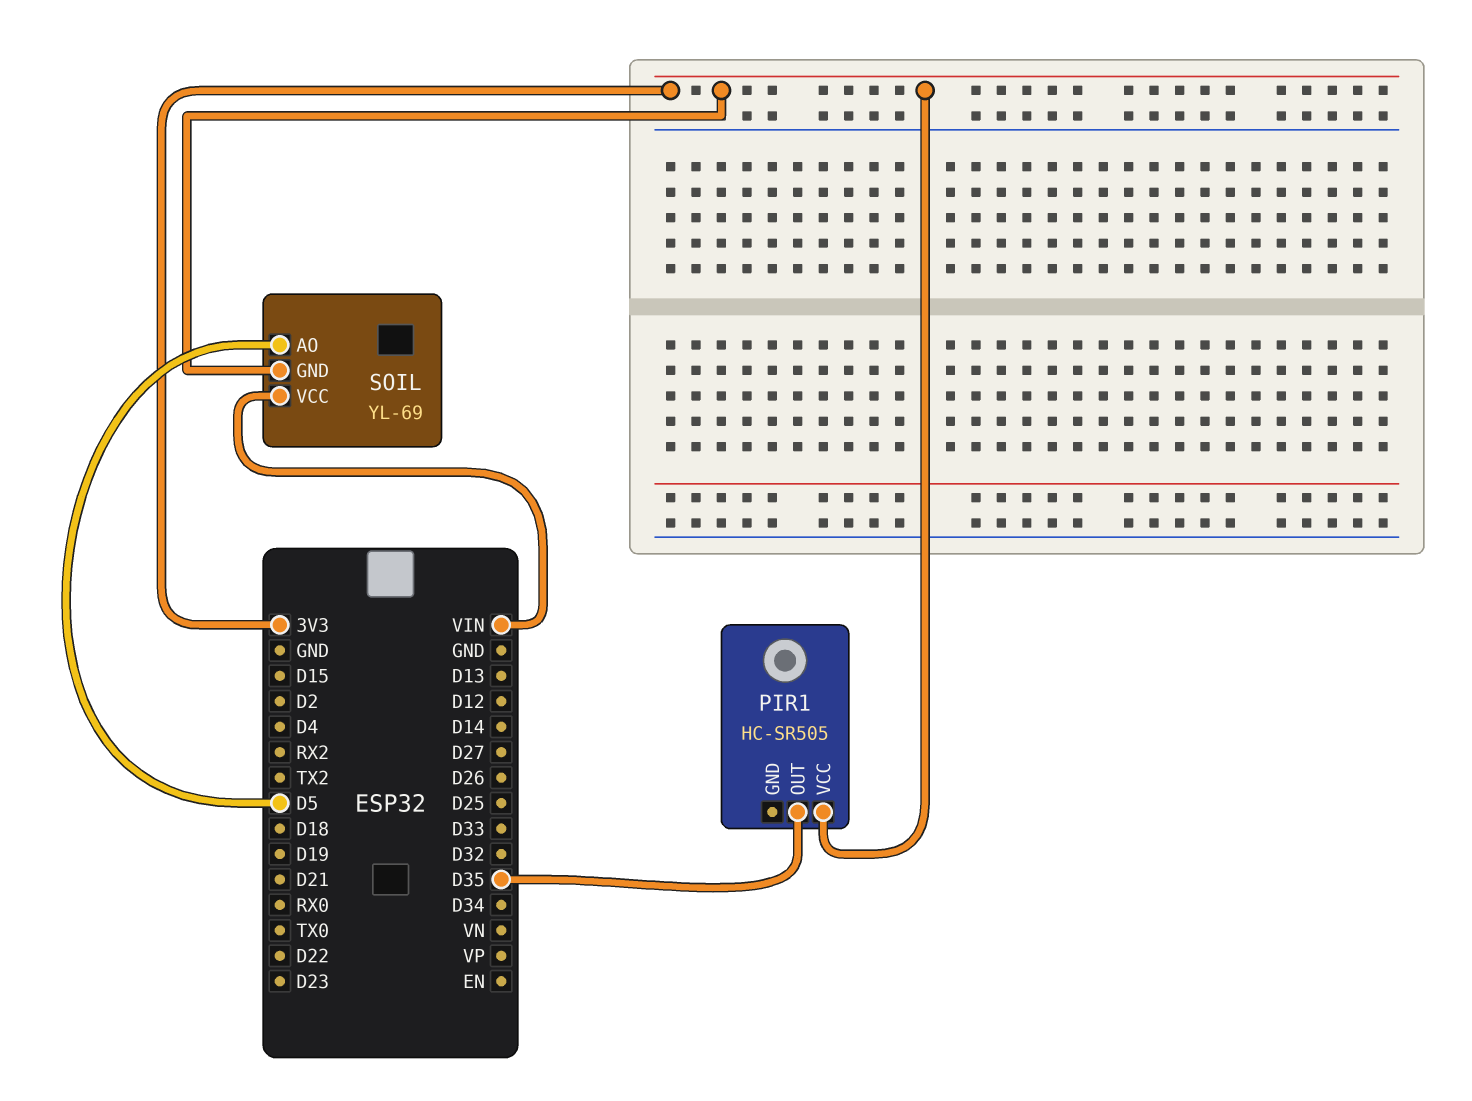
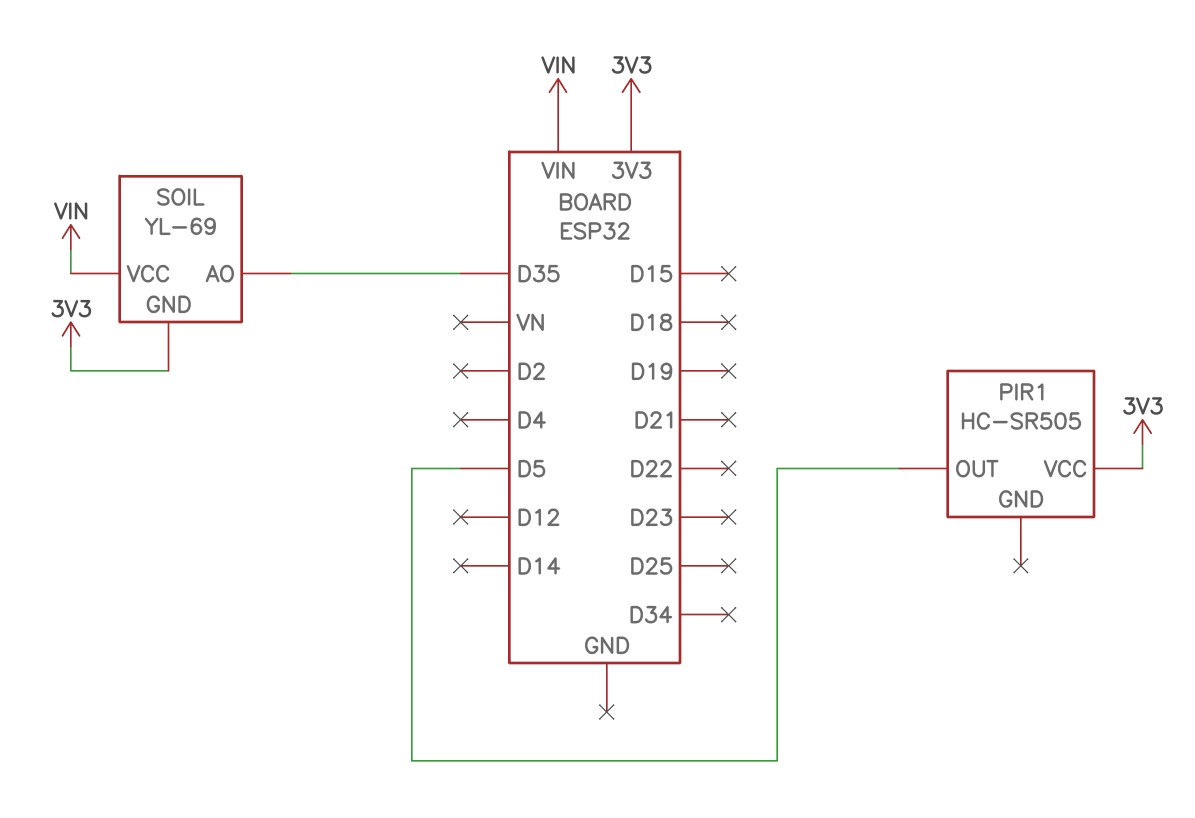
PIR1 pin OUT: D35 -> D5
SOIL pin AO: D5 -> D35

